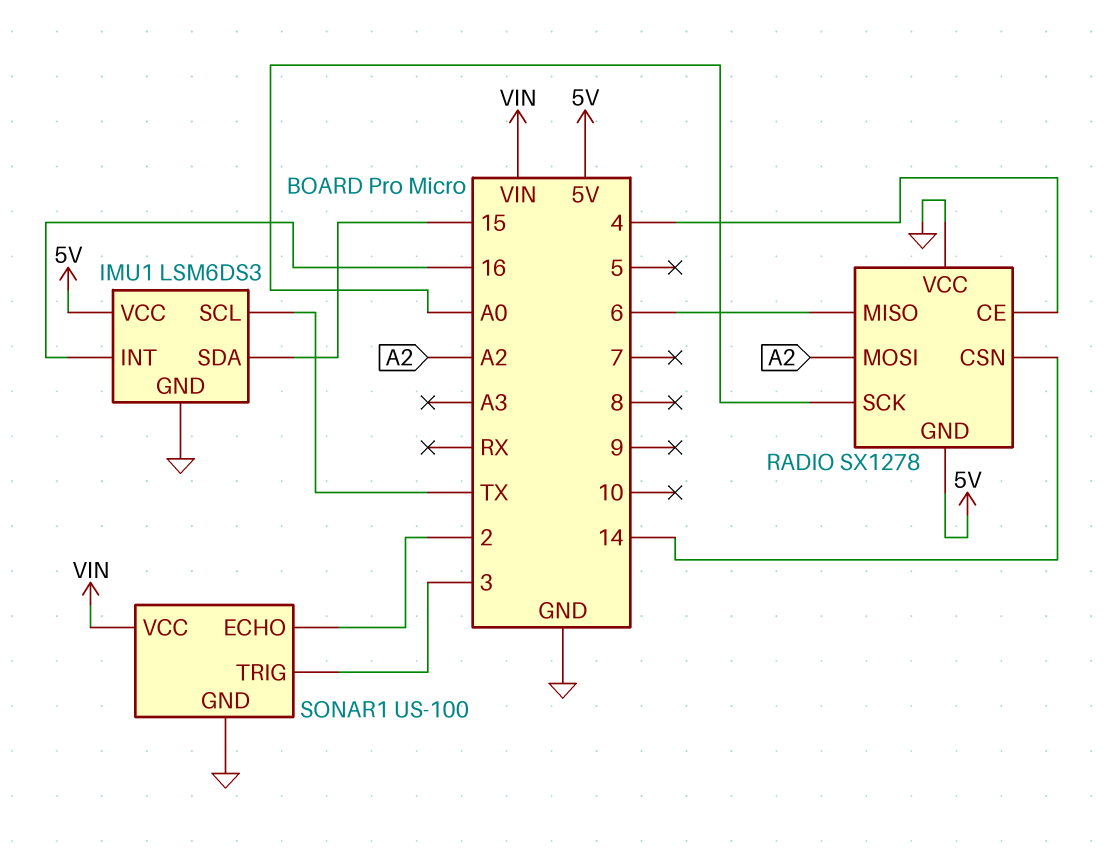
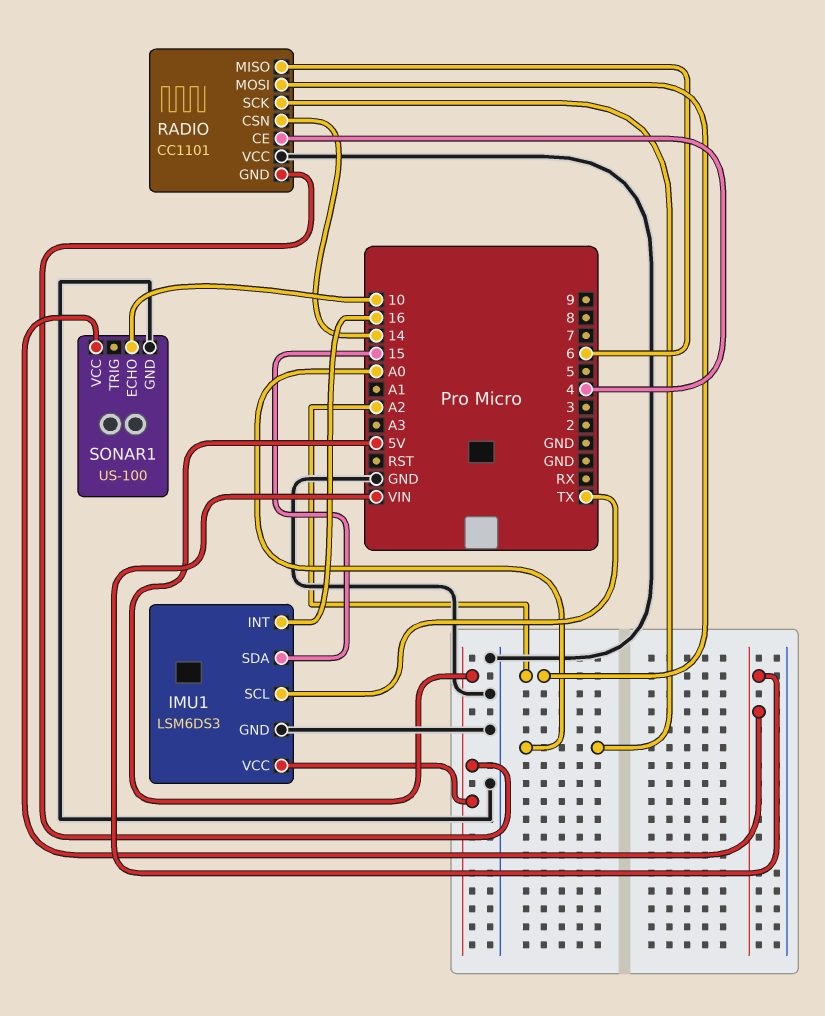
RADIO: SX1278 -> CC1101
SONAR1 pin ECHO: 2 -> 10
SONAR1 pin TRIG: 3 -> none

